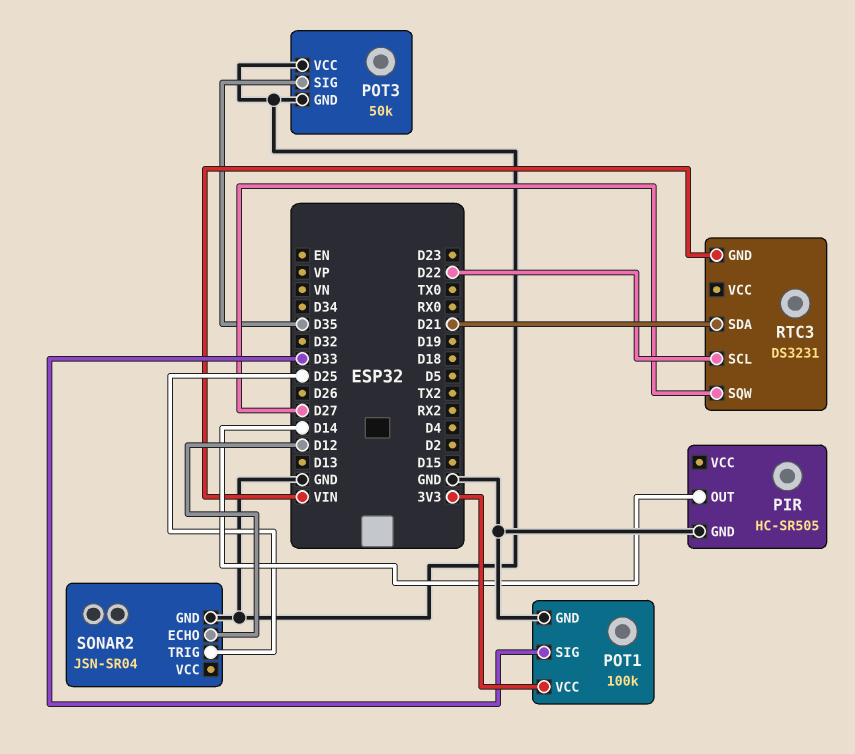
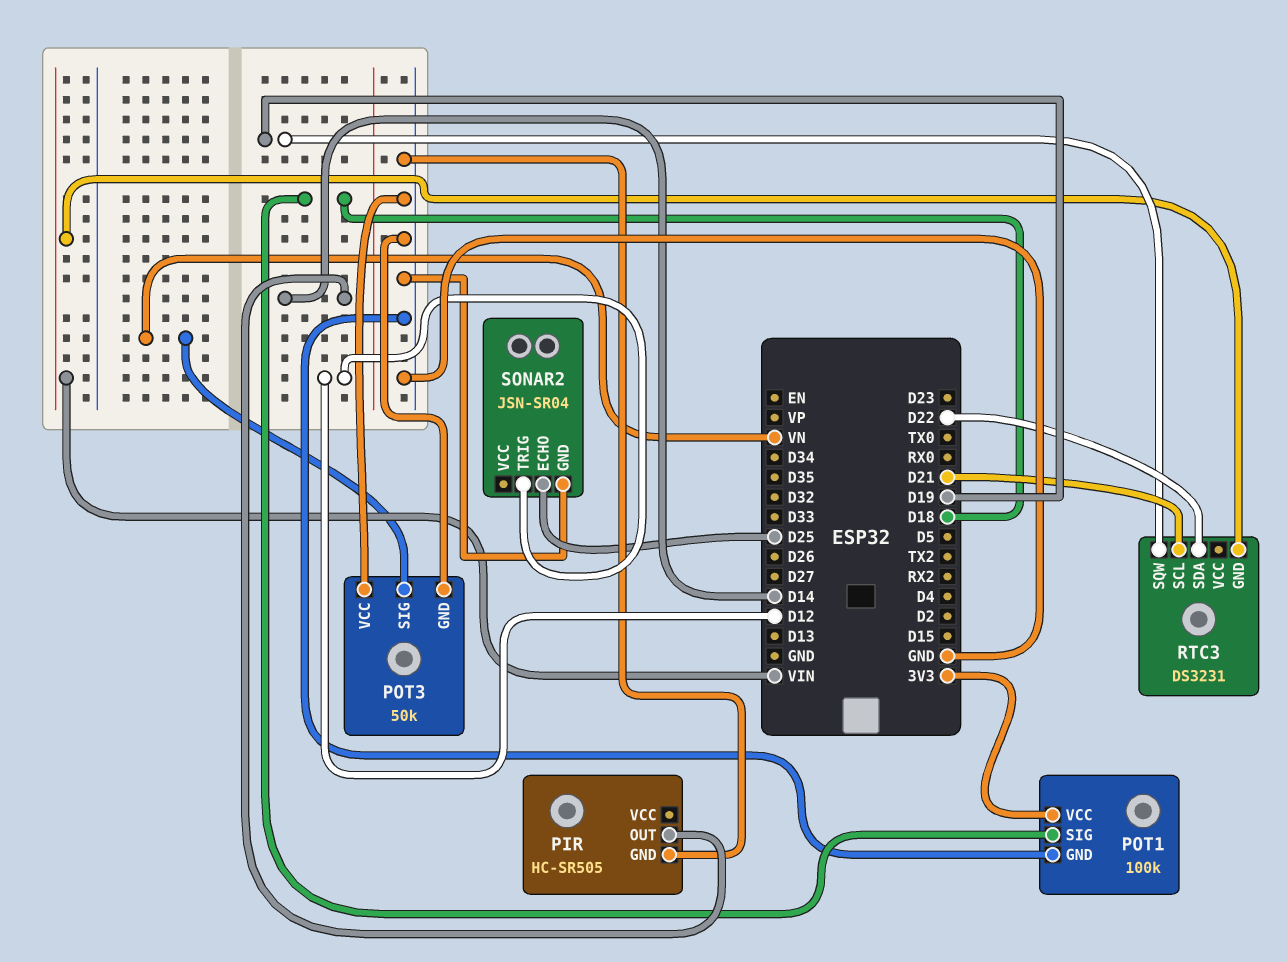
POT1 pin SIG: D33 -> D18
POT3 pin SIG: D35 -> VN
RTC3 pin SCL: D22 -> D21
RTC3 pin SDA: D21 -> D22
RTC3 pin SQW: D27 -> D19
SONAR2 pin ECHO: D12 -> D25
SONAR2 pin TRIG: D25 -> D12

